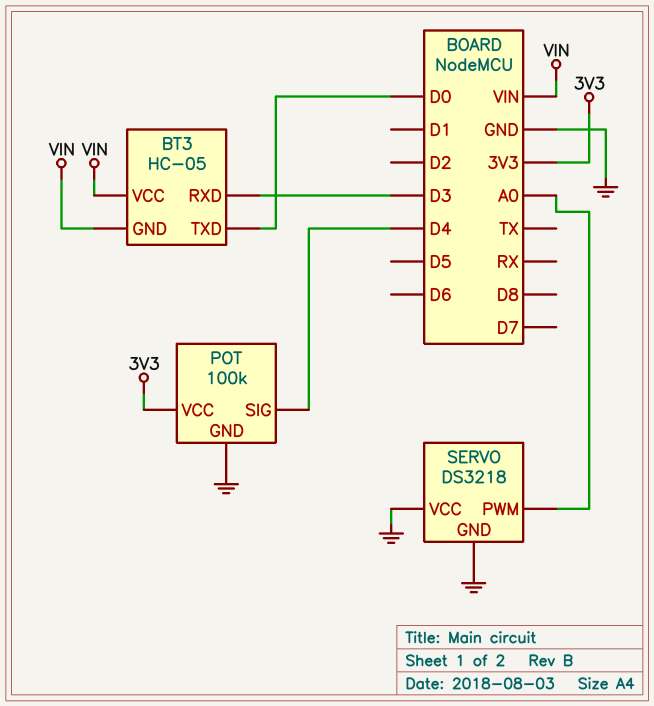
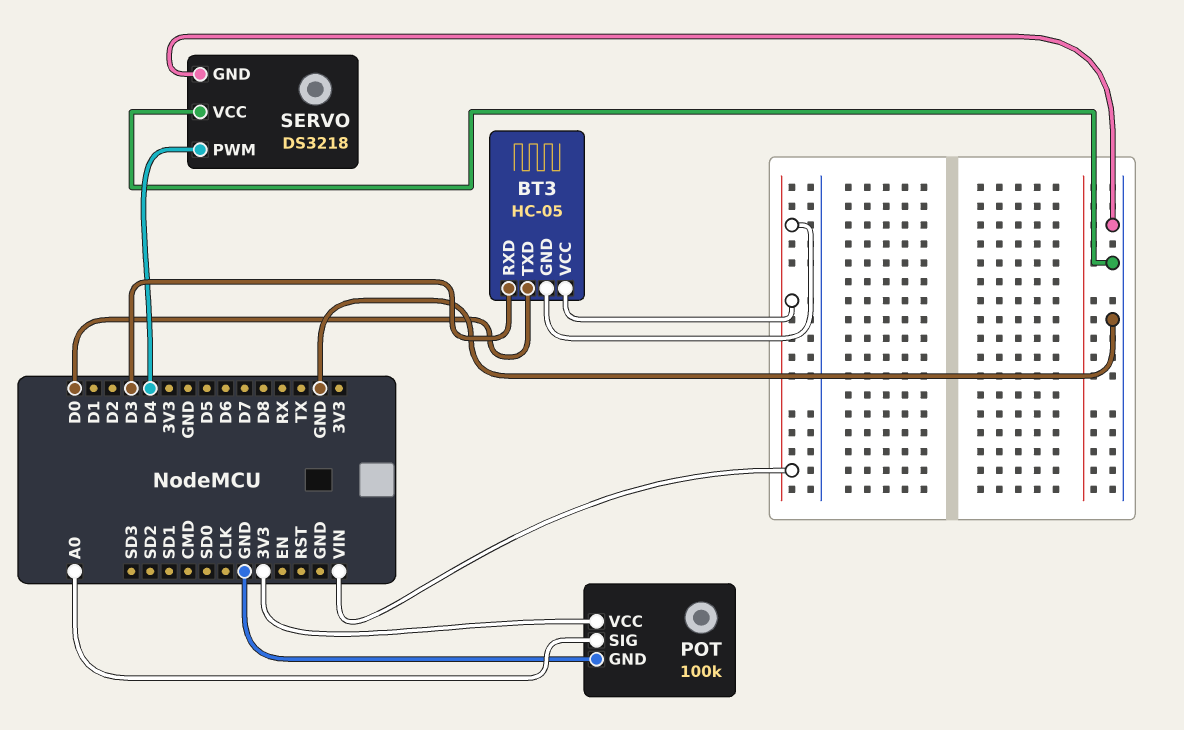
POT pin SIG: D4 -> A0
SERVO pin PWM: A0 -> D4

